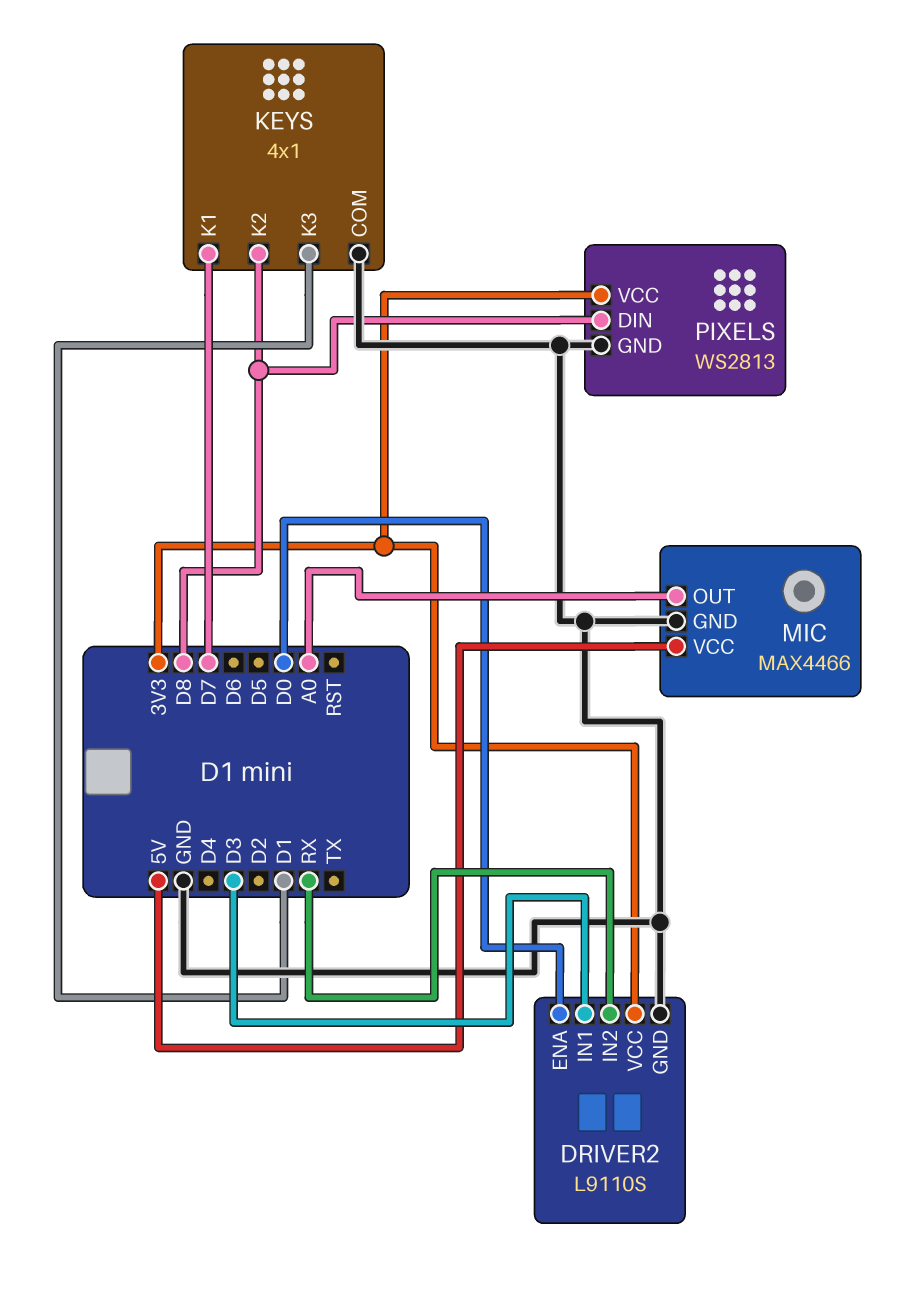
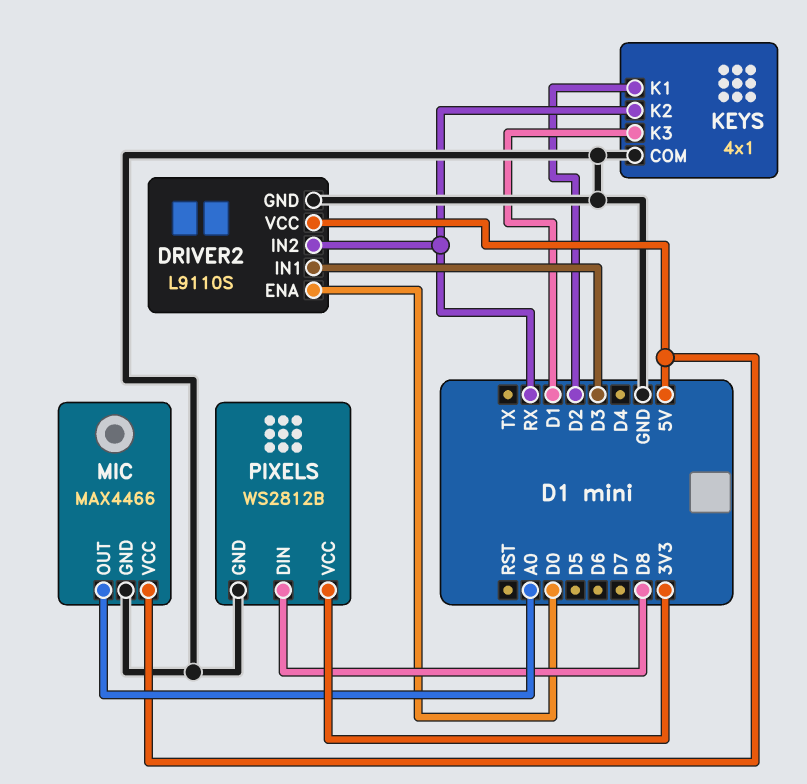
DRIVER2 pin VCC: 3V3 -> 5V
KEYS pin K1: D7 -> D2
KEYS pin K2: D8 -> RX
PIXELS: WS2813 -> WS2812B

